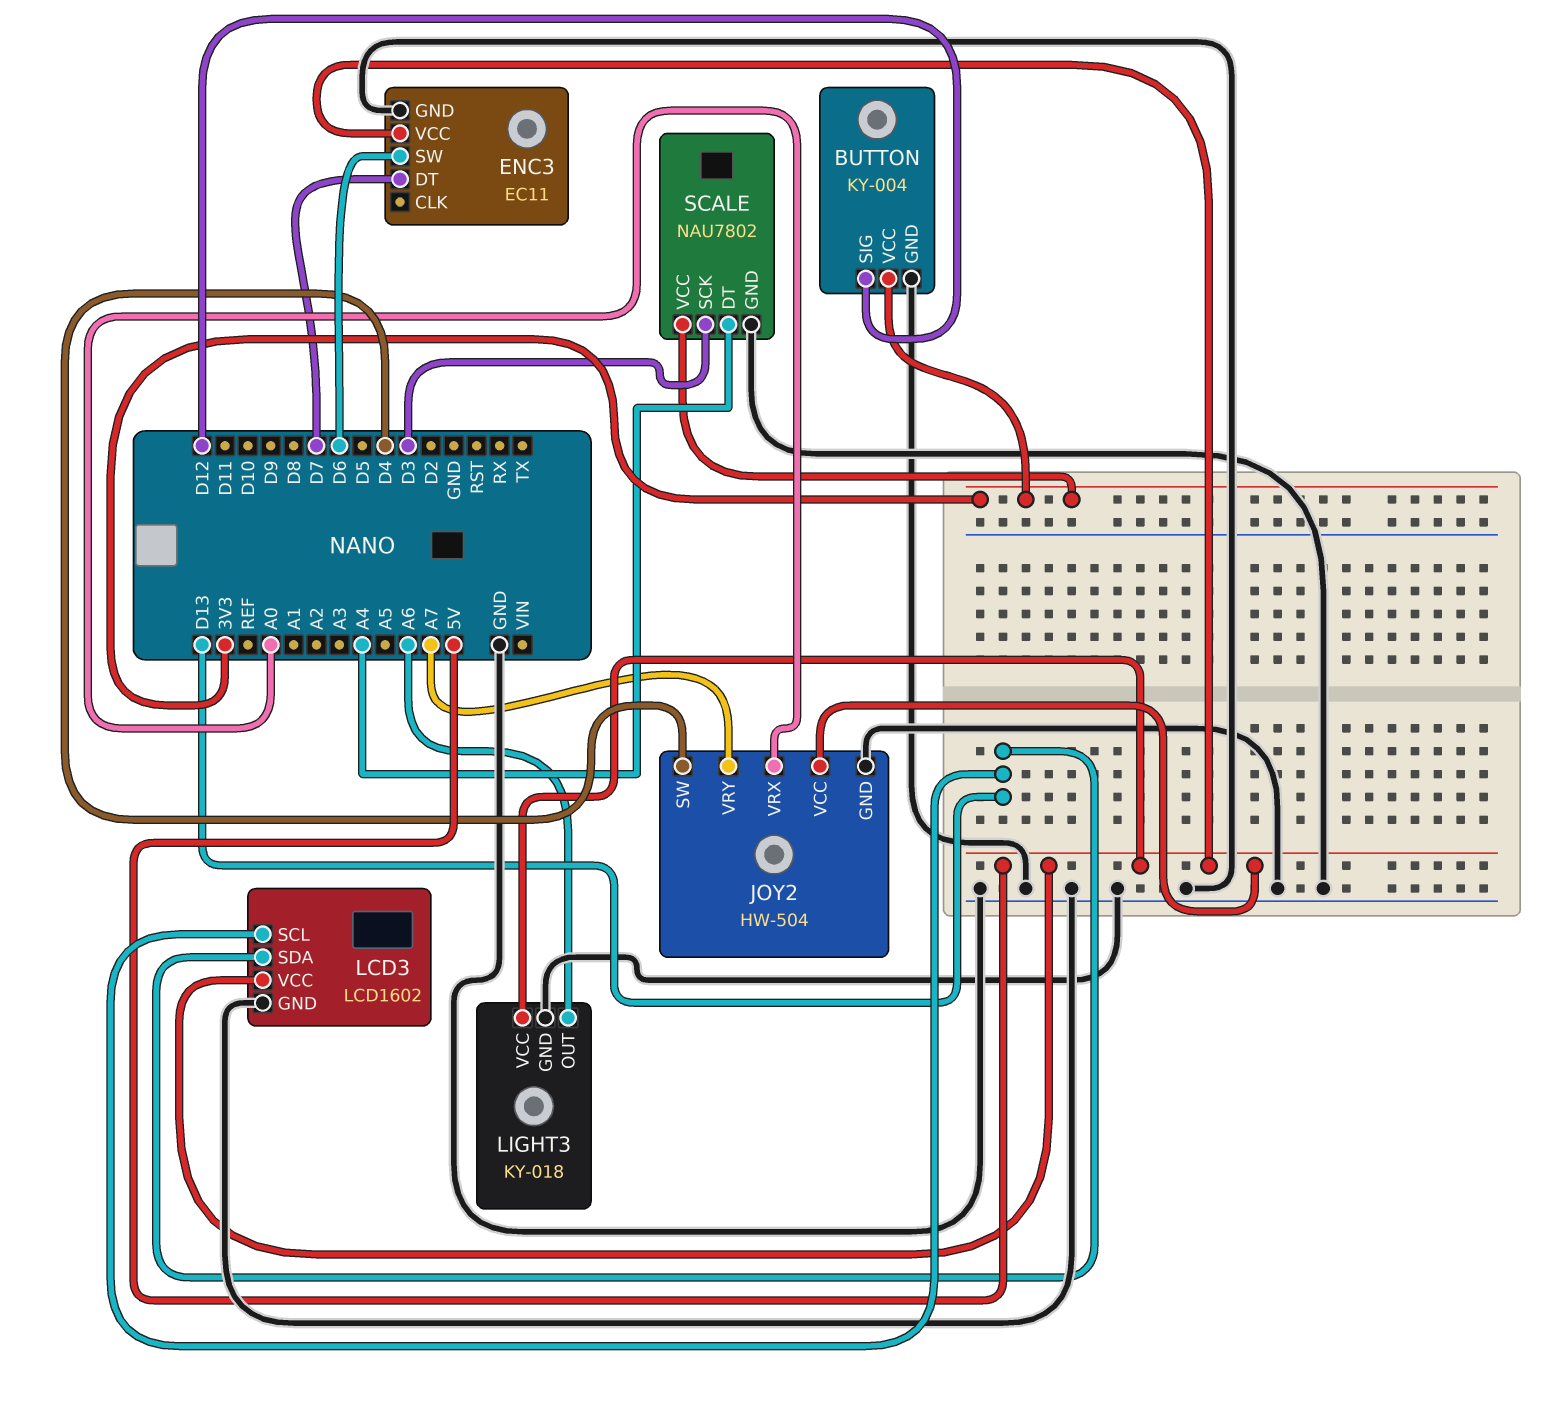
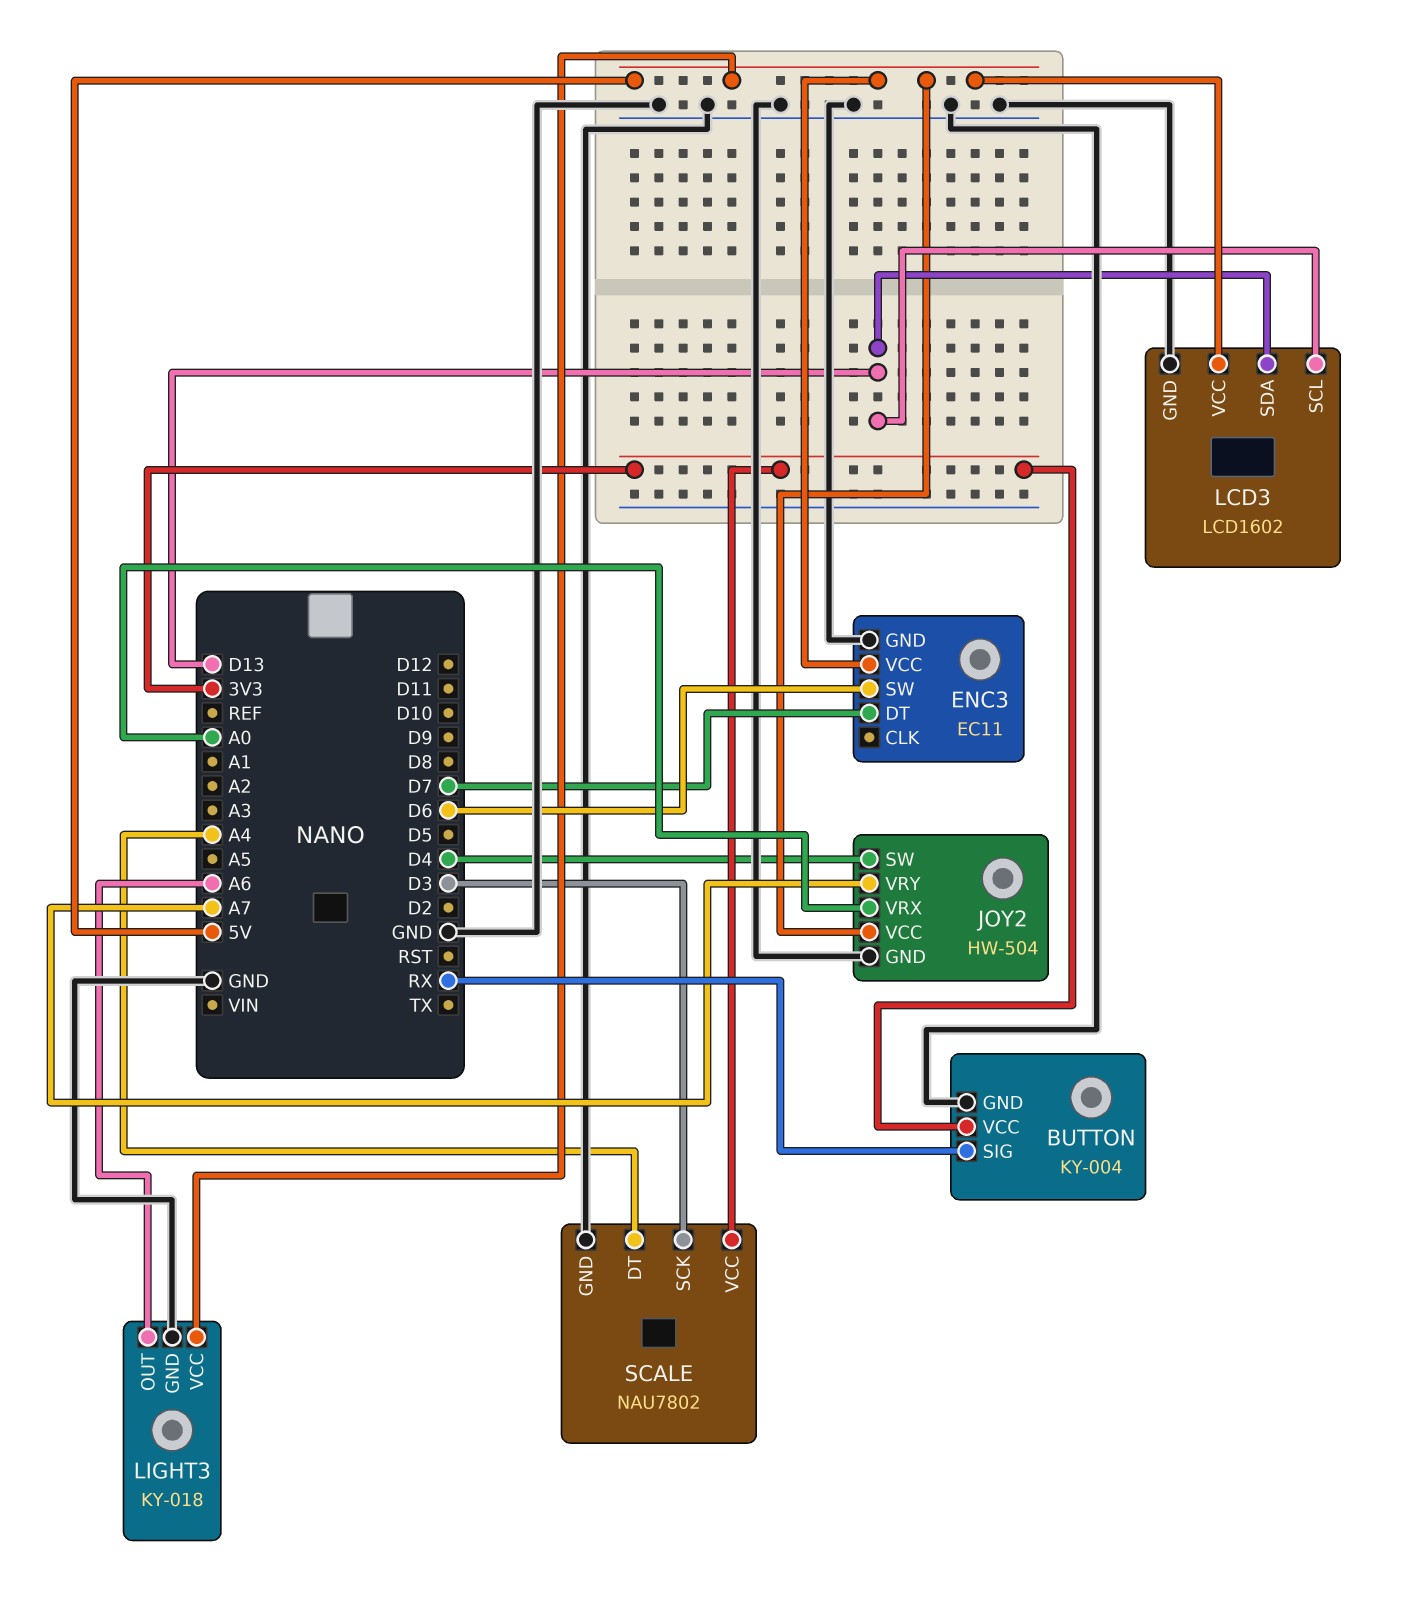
BUTTON pin SIG: D12 -> RX

